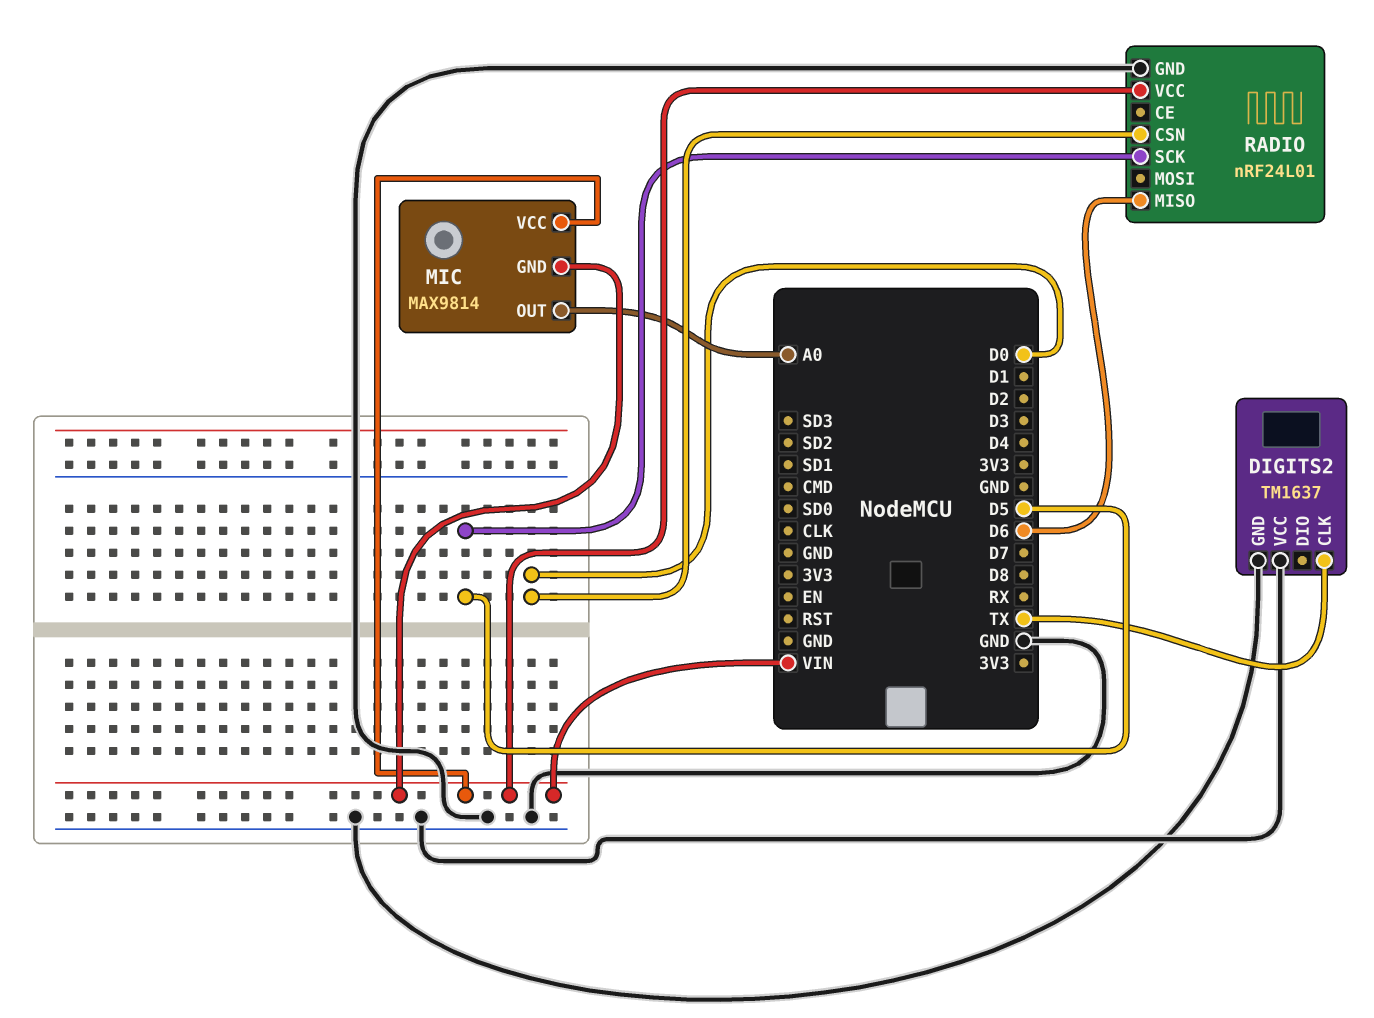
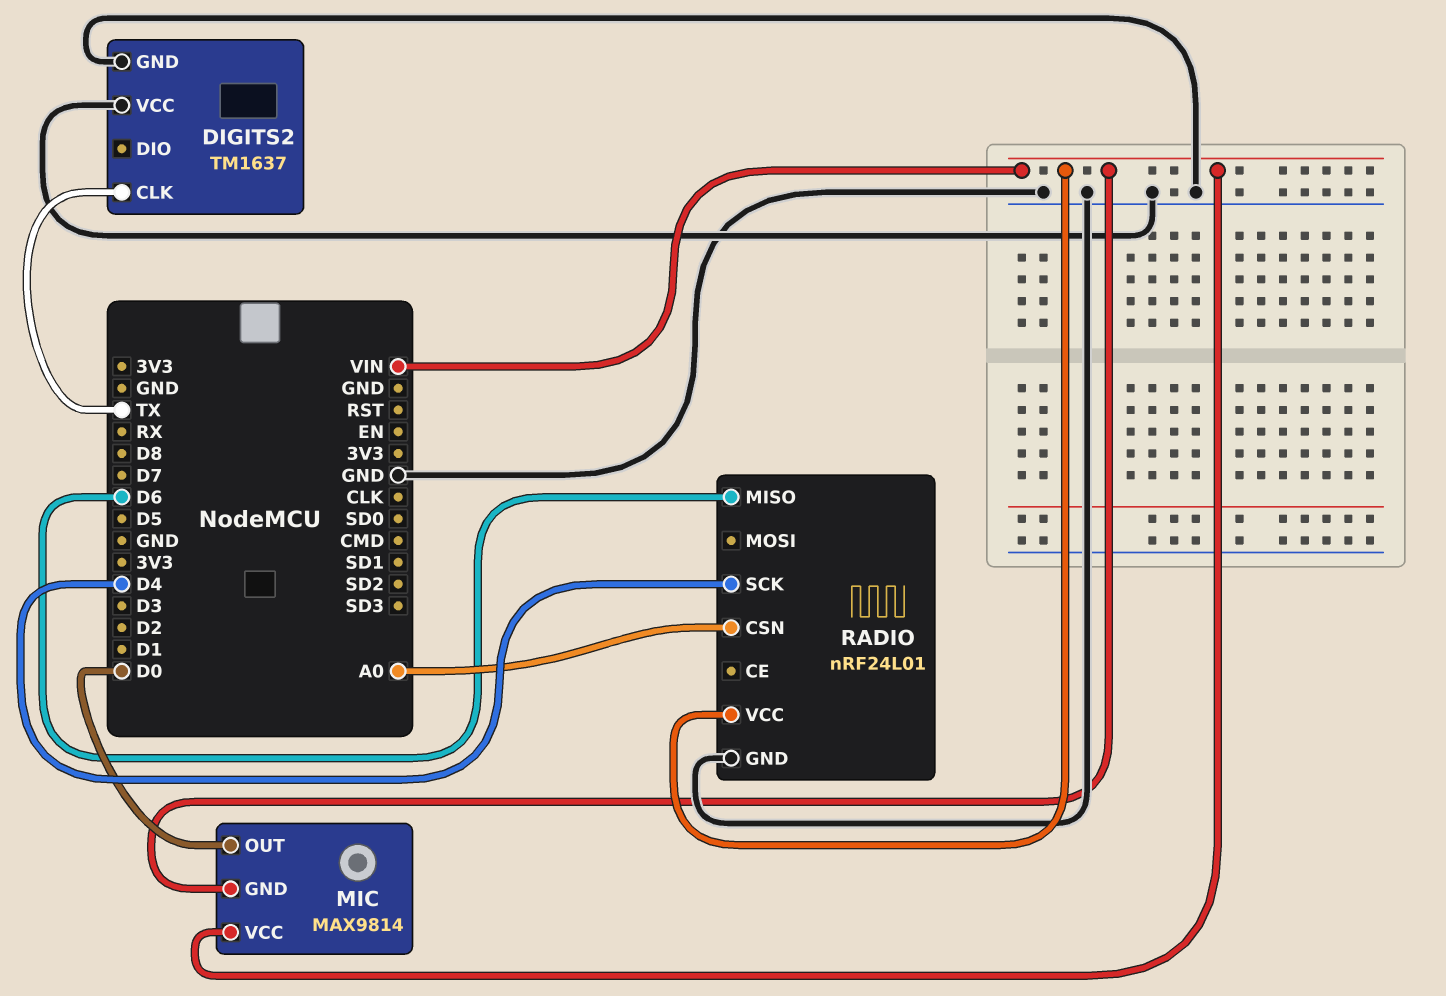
MIC pin OUT: A0 -> D0
RADIO pin CSN: D0 -> A0
RADIO pin SCK: D5 -> D4

